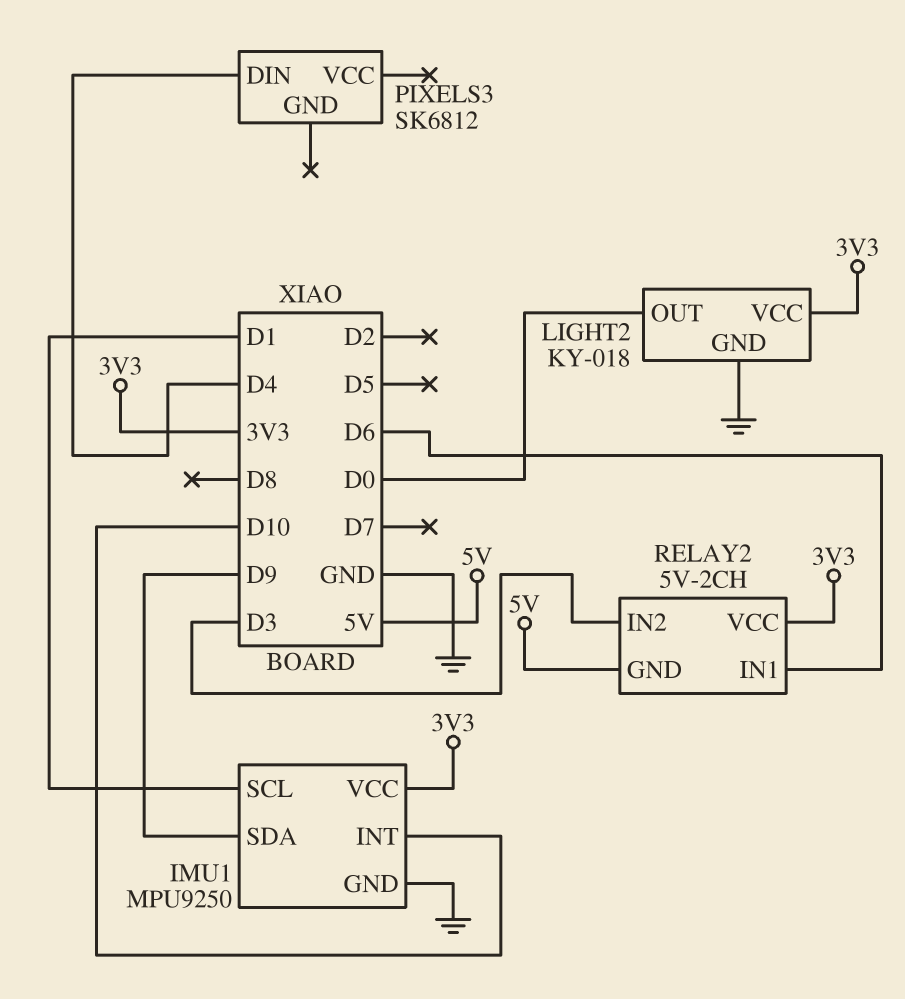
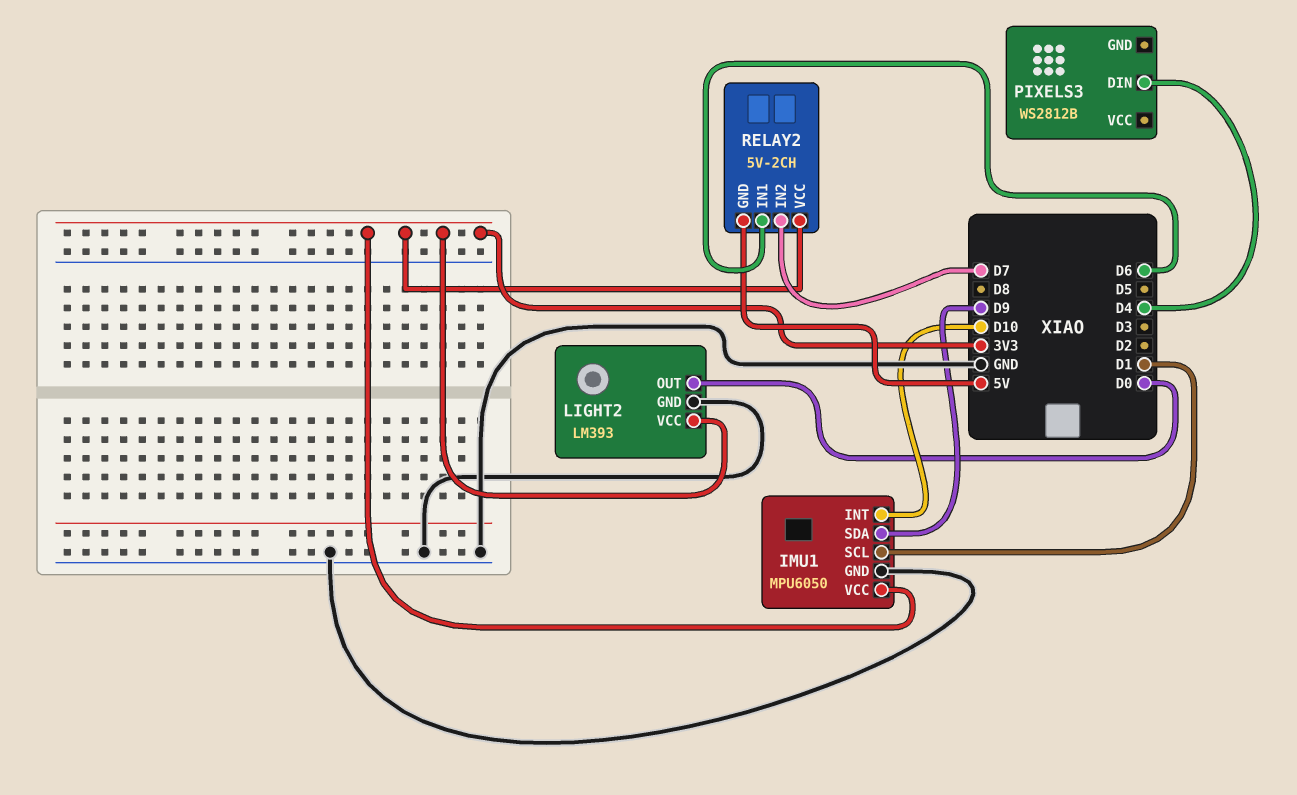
IMU1: MPU9250 -> MPU6050
LIGHT2: KY-018 -> LM393
PIXELS3: SK6812 -> WS2812B
RELAY2 pin IN2: D3 -> D7

